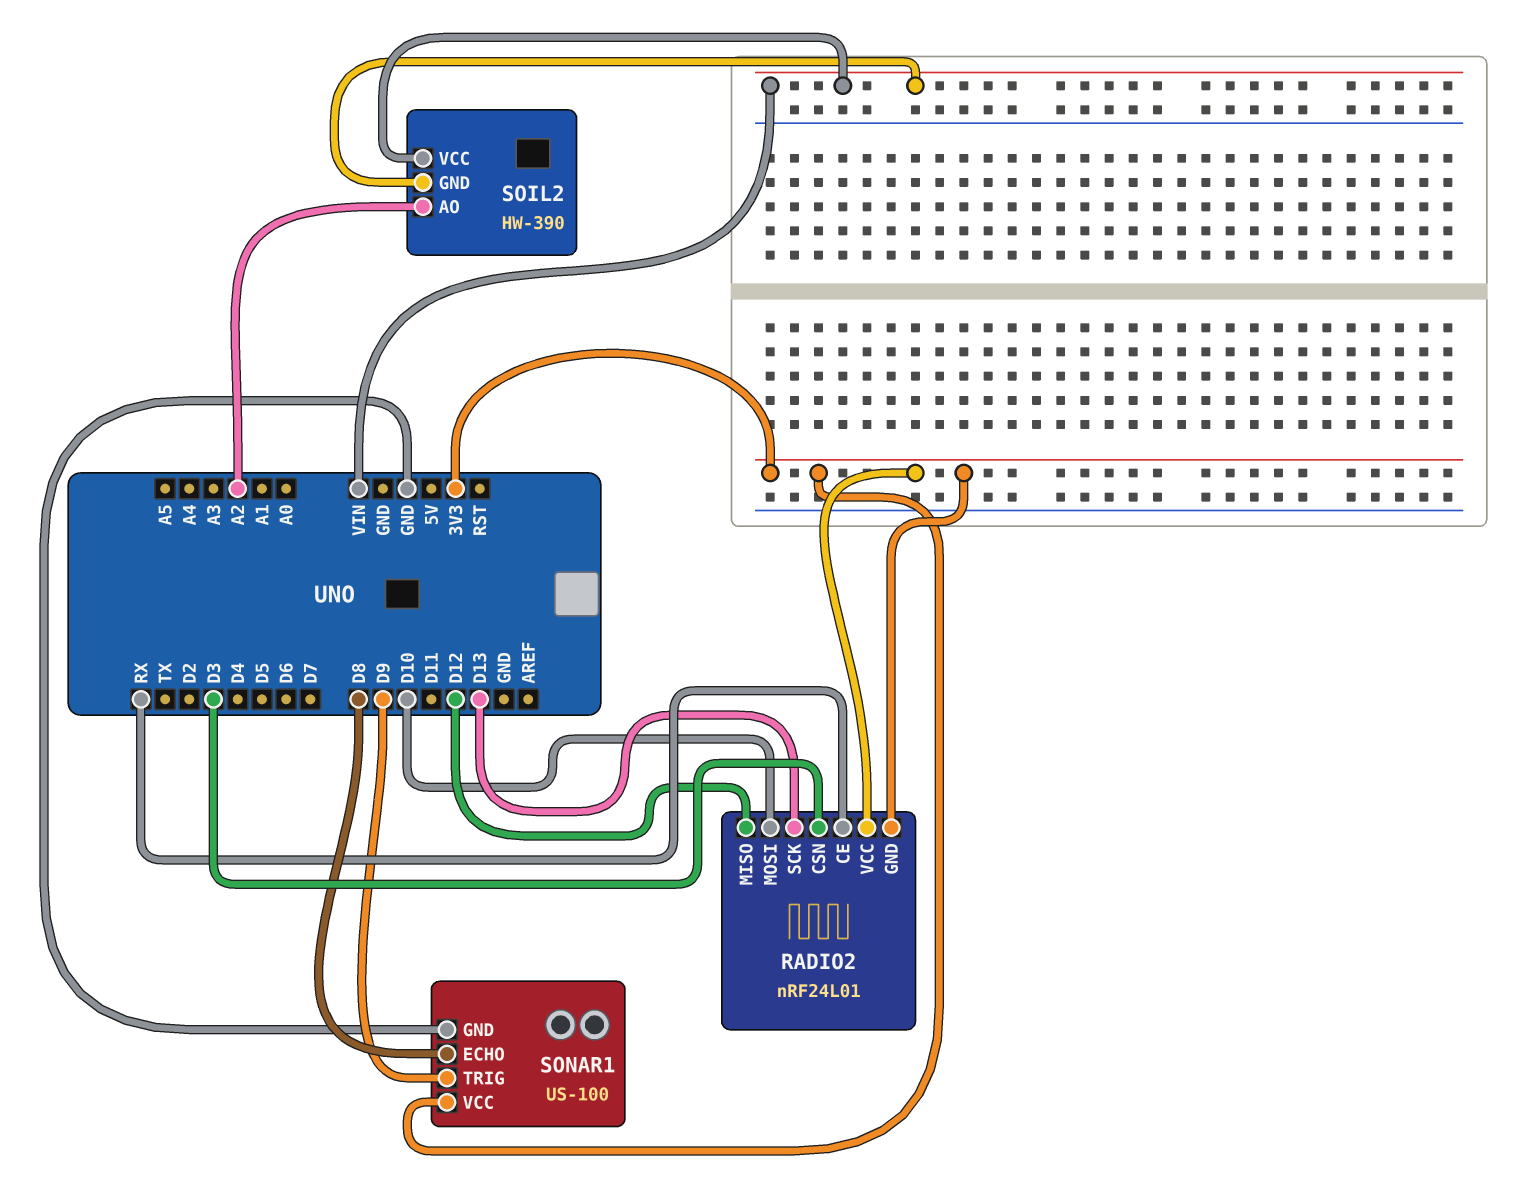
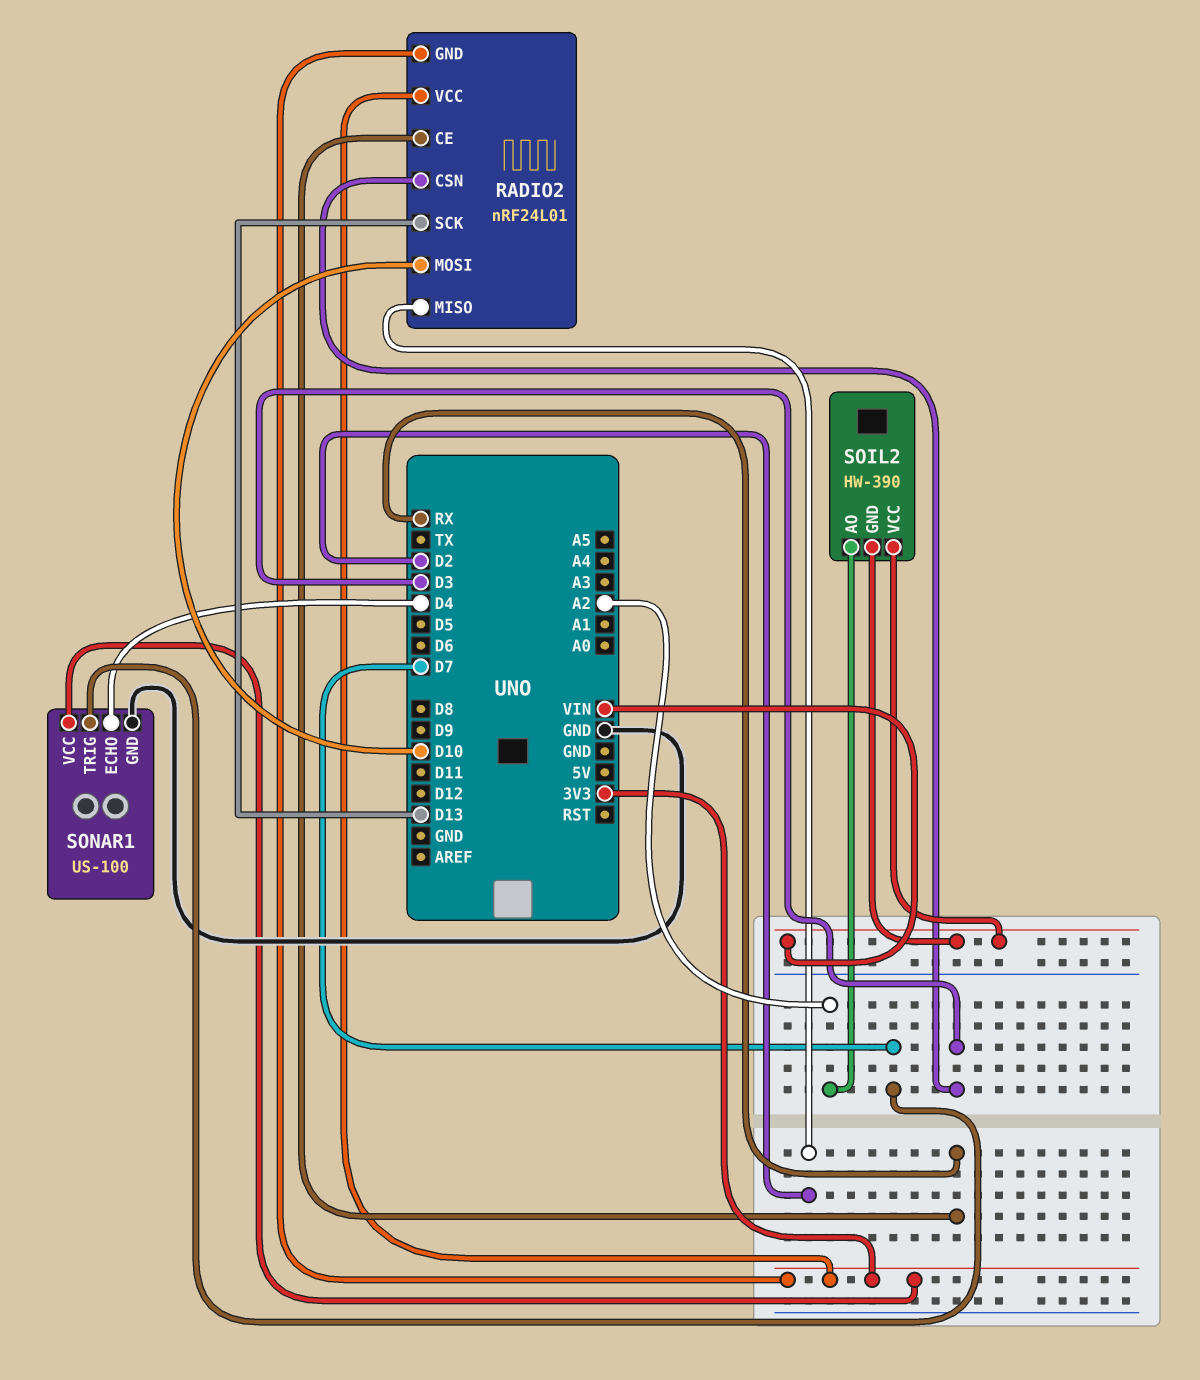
RADIO2 pin MISO: D12 -> D2
SONAR1 pin ECHO: D8 -> D4
SONAR1 pin TRIG: D9 -> D7

